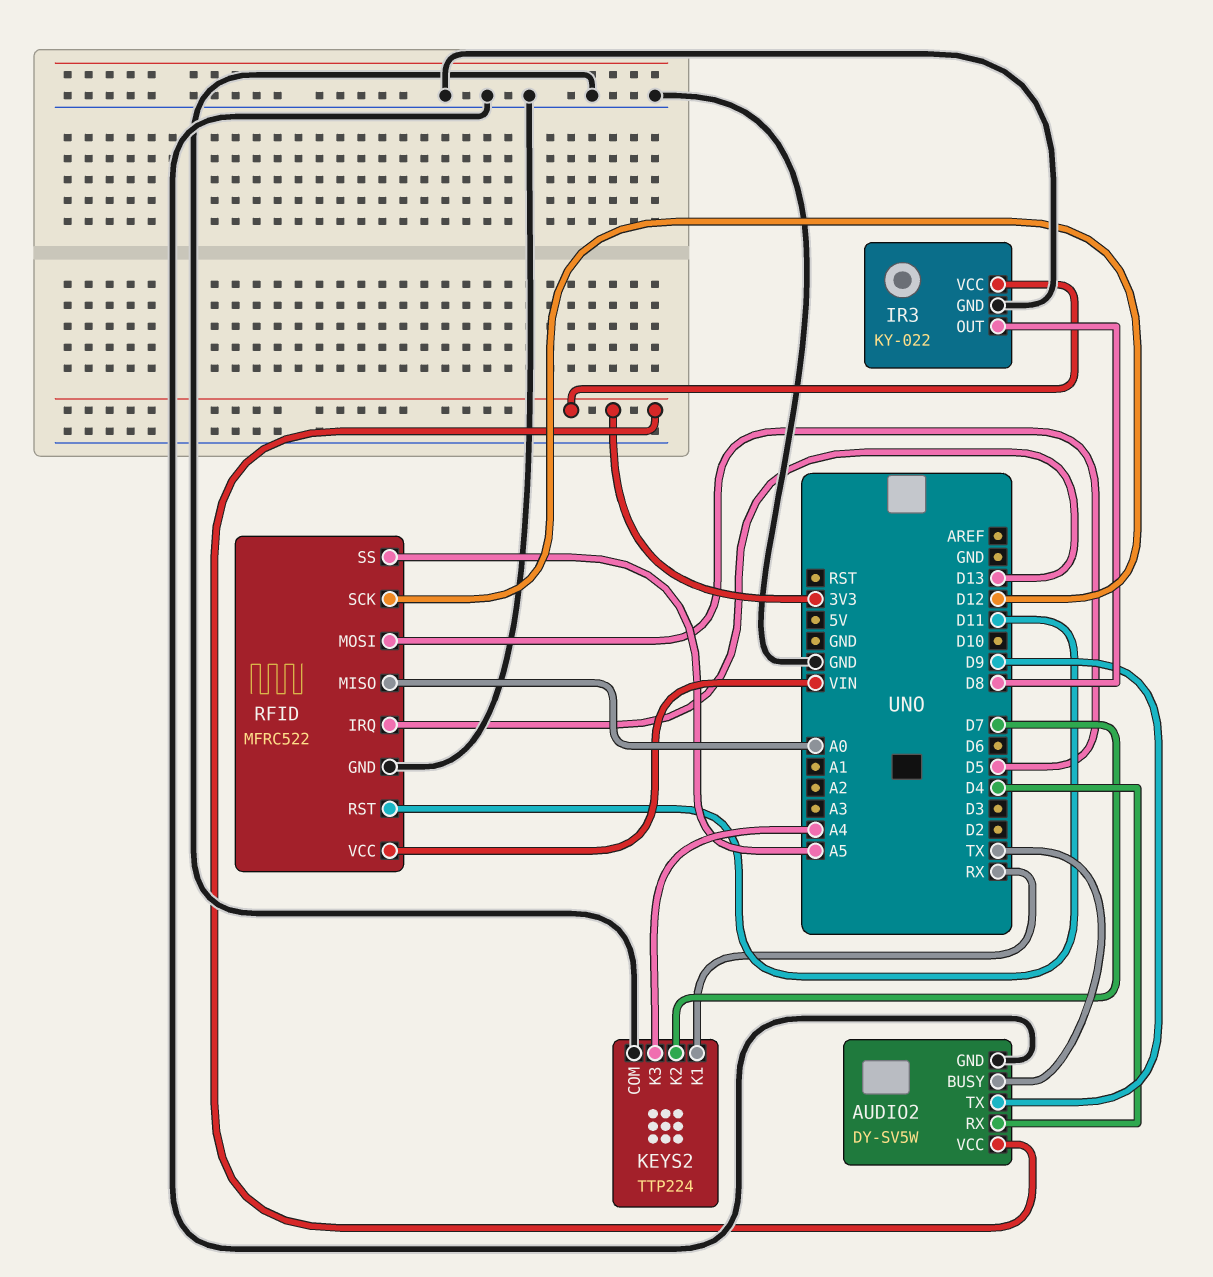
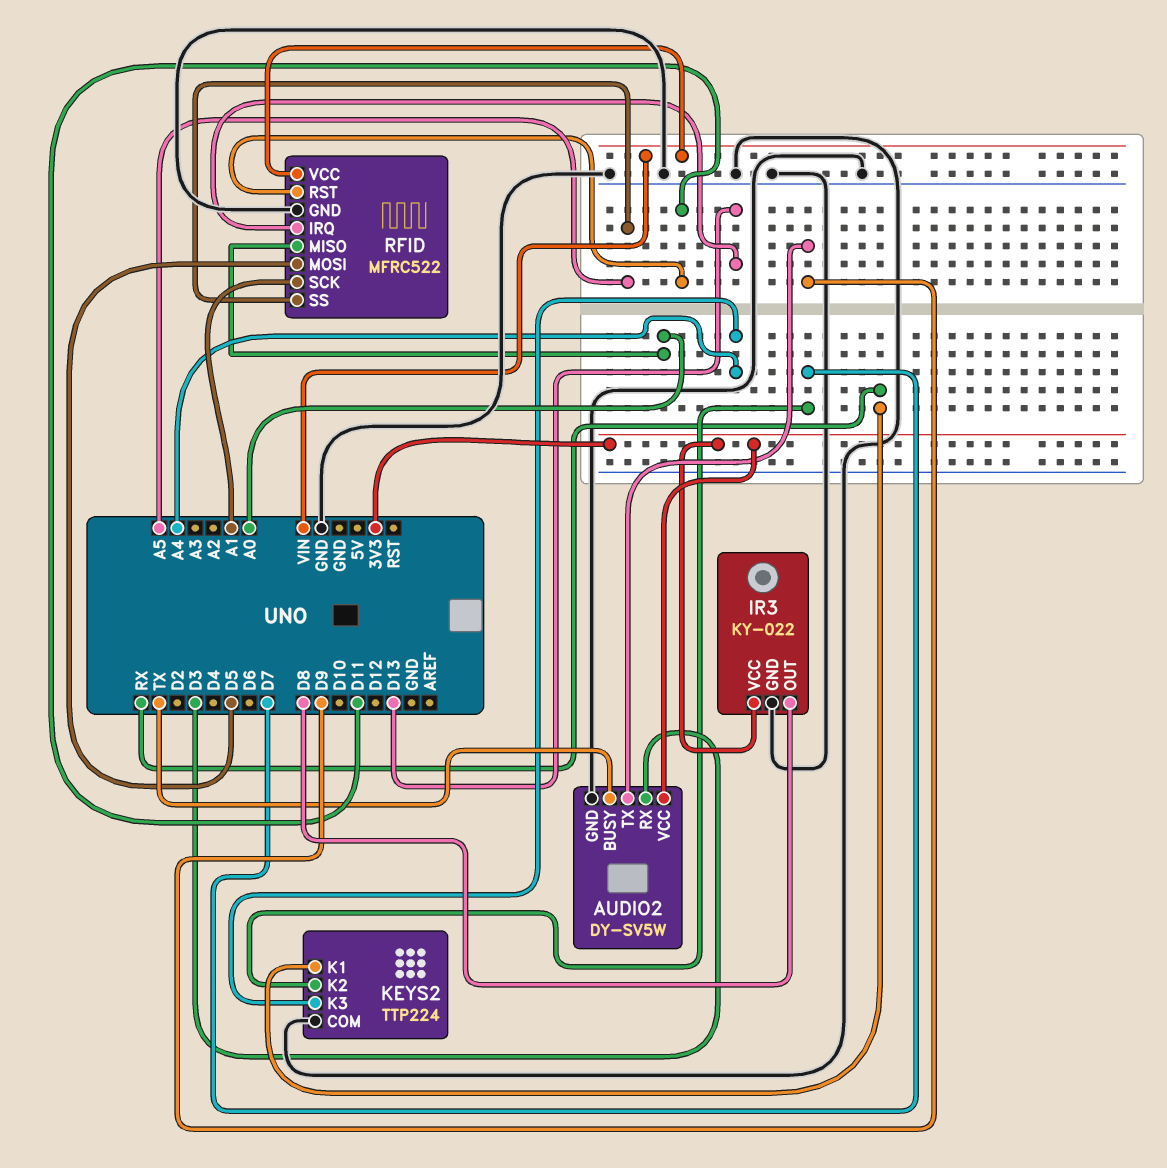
AUDIO2 pin RX: D4 -> D3
RFID pin SCK: D12 -> A1

